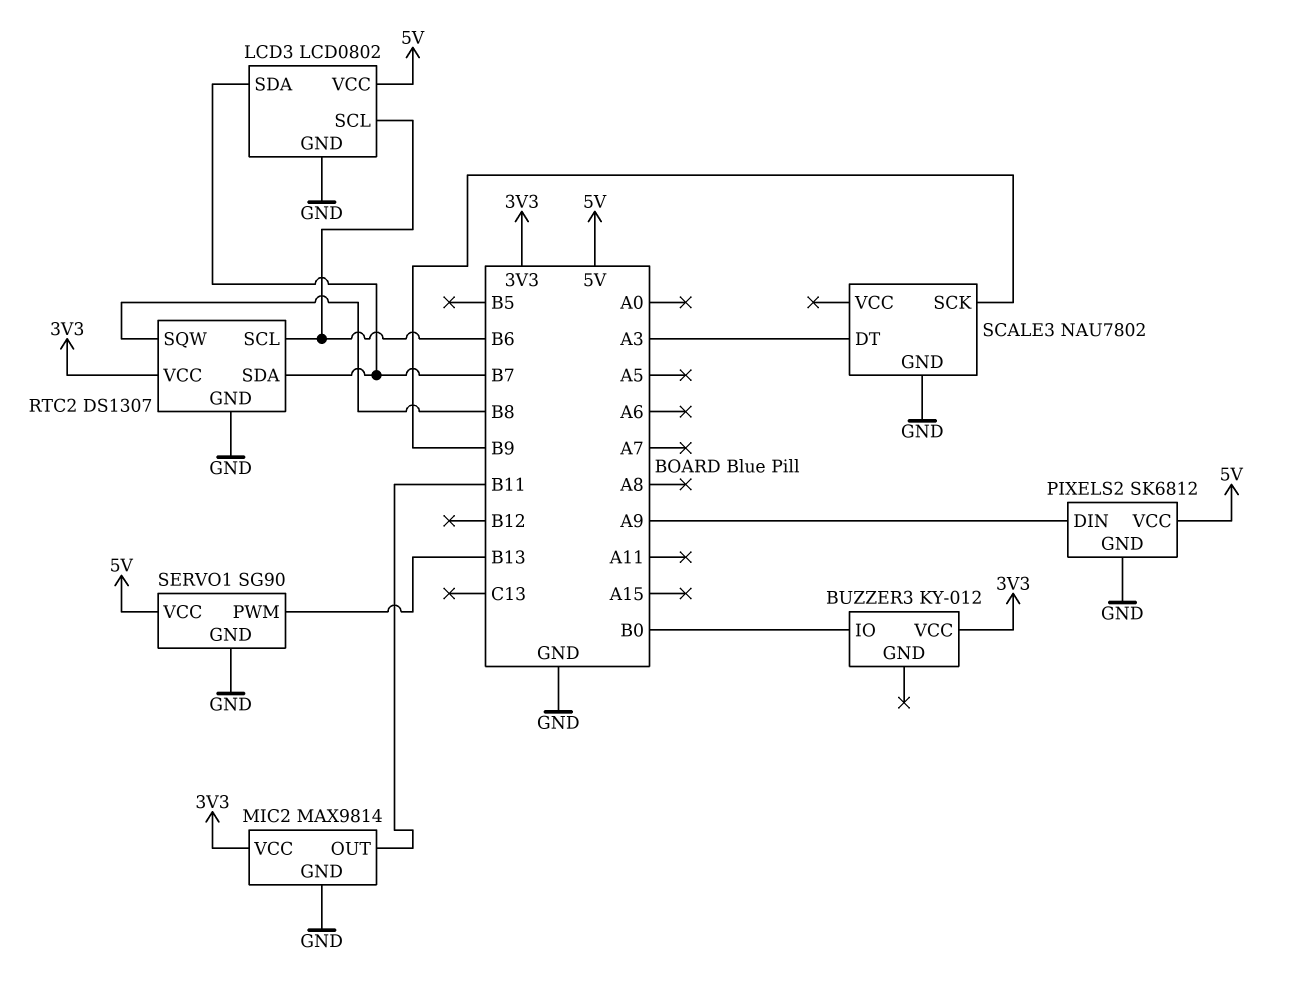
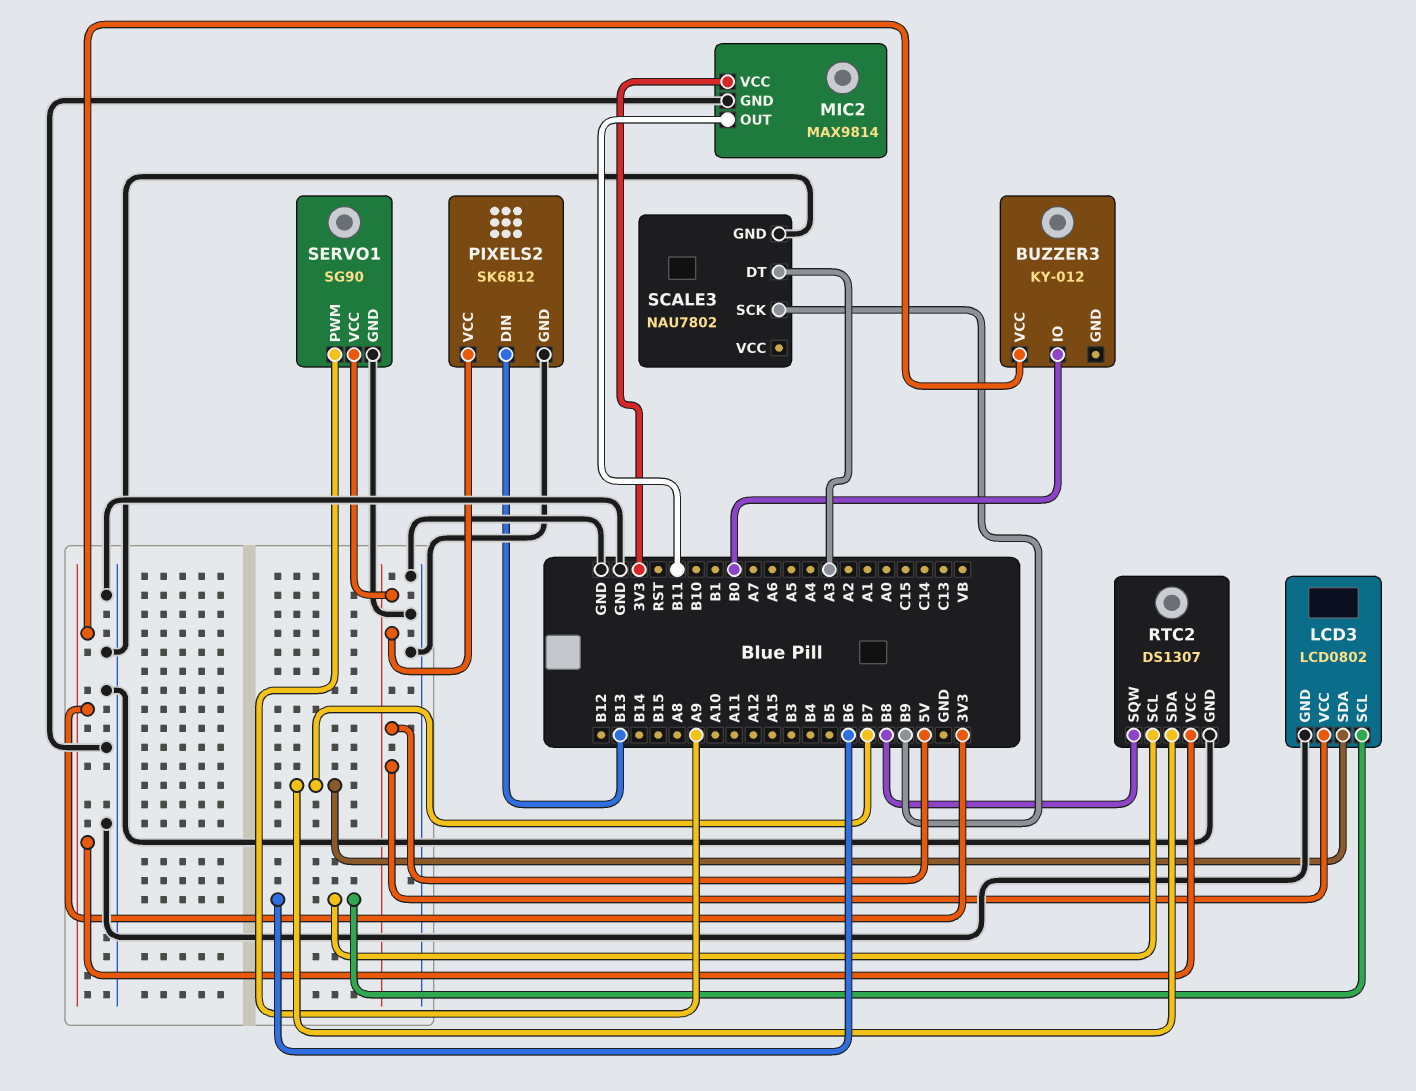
PIXELS2 pin DIN: A9 -> B13
SERVO1 pin PWM: B13 -> A9

